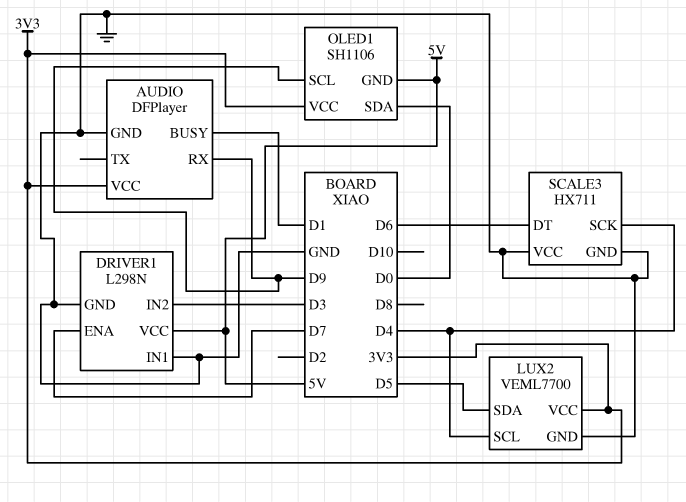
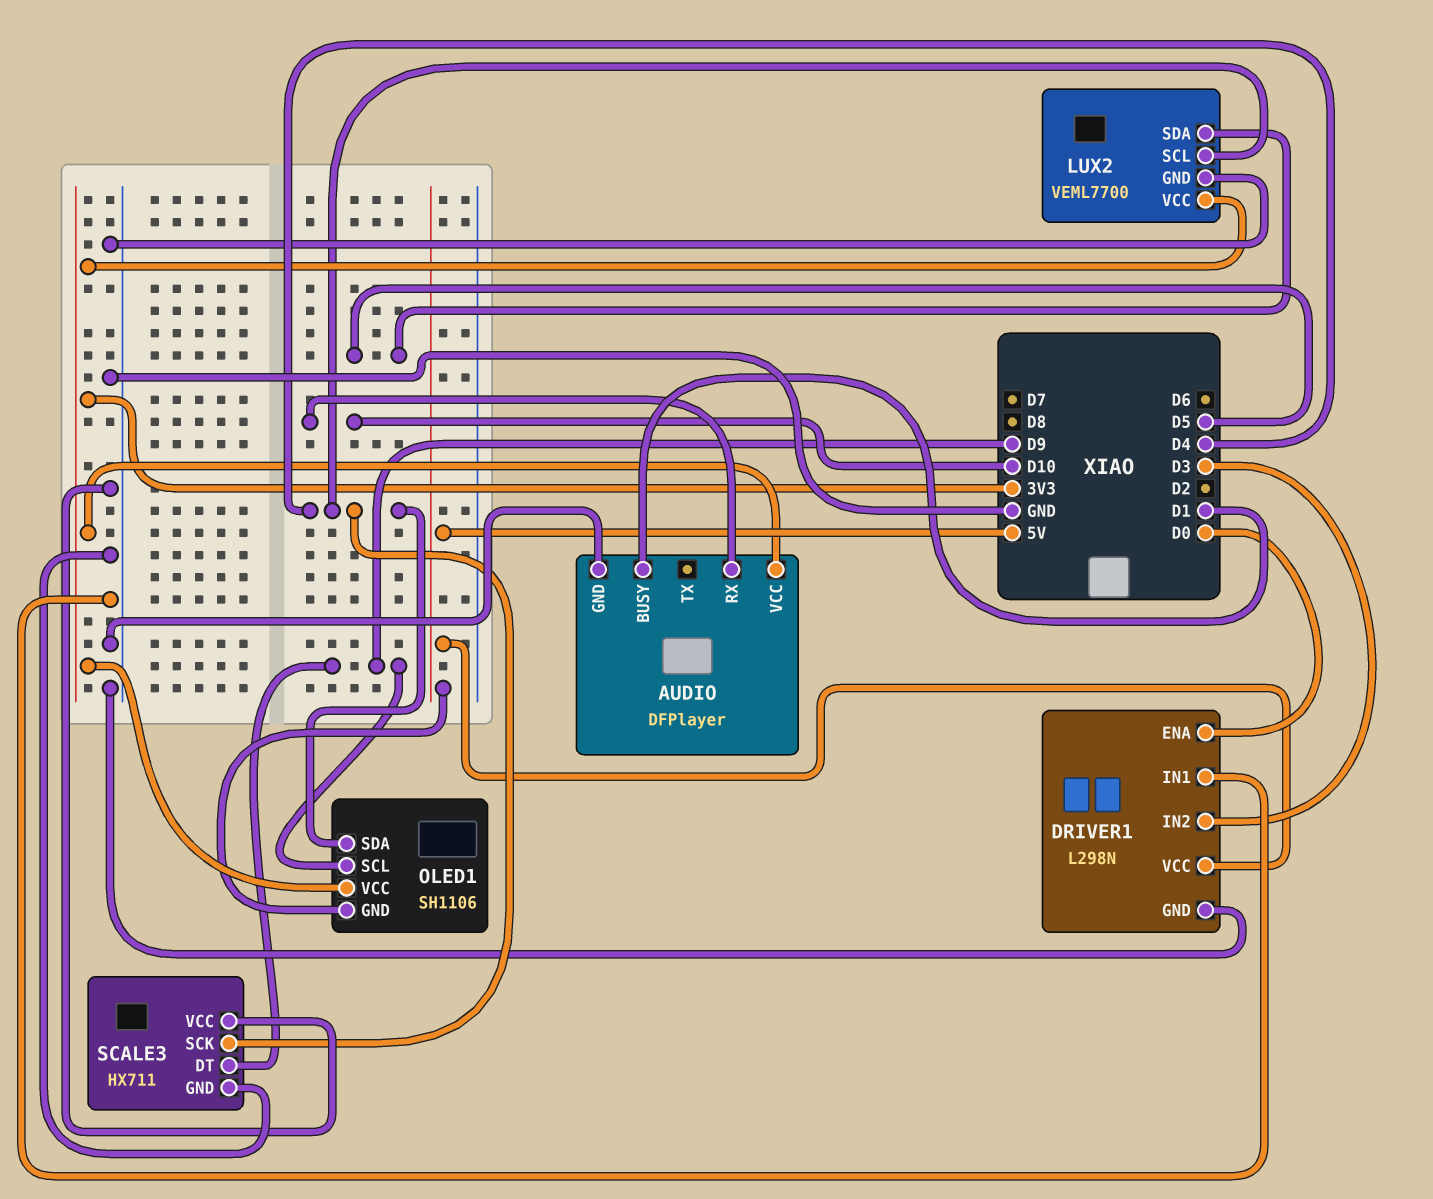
AUDIO pin RX: D9 -> D10
DRIVER1 pin ENA: D7 -> D0
OLED1 pin SDA: D0 -> D4
SCALE3 pin DT: D6 -> D9

